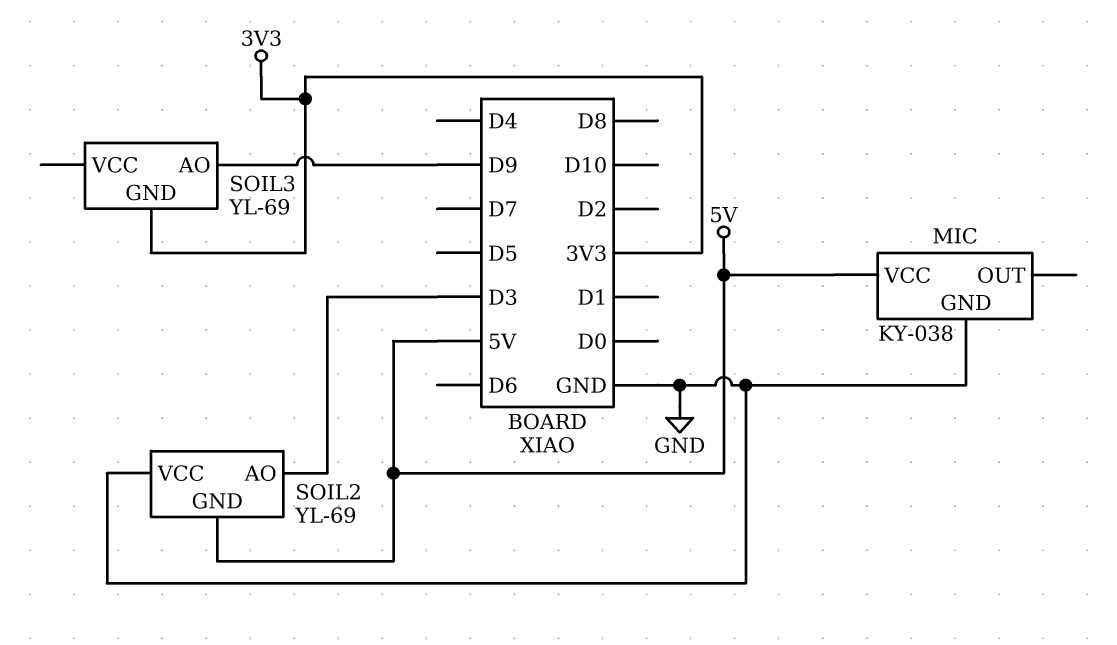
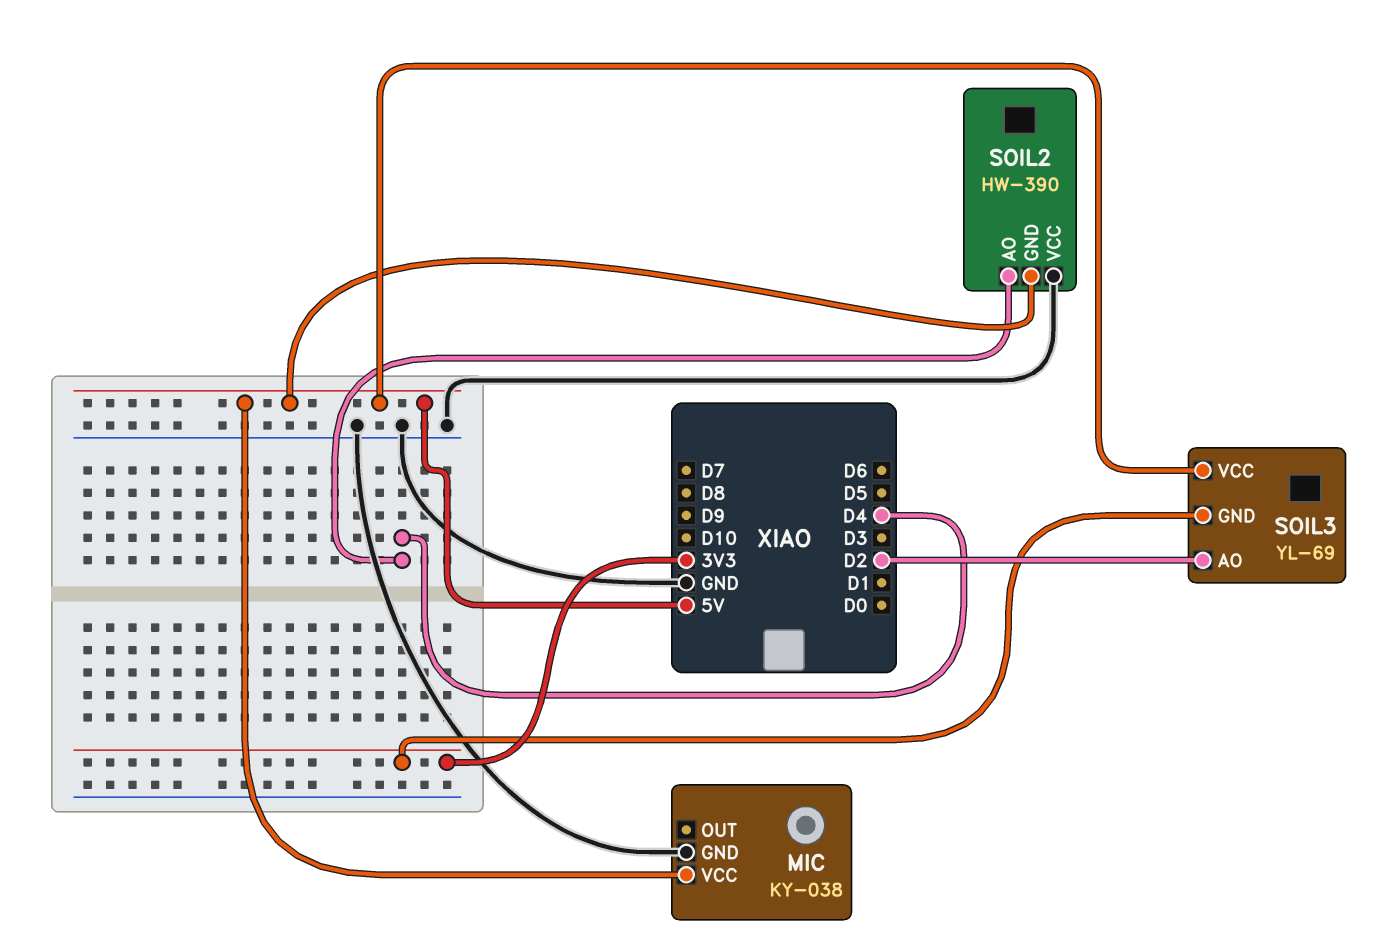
SOIL2: YL-69 -> HW-390
SOIL2 pin AO: D3 -> D4
SOIL3 pin AO: D9 -> D2
SOIL3 pin VCC: none -> 5V

